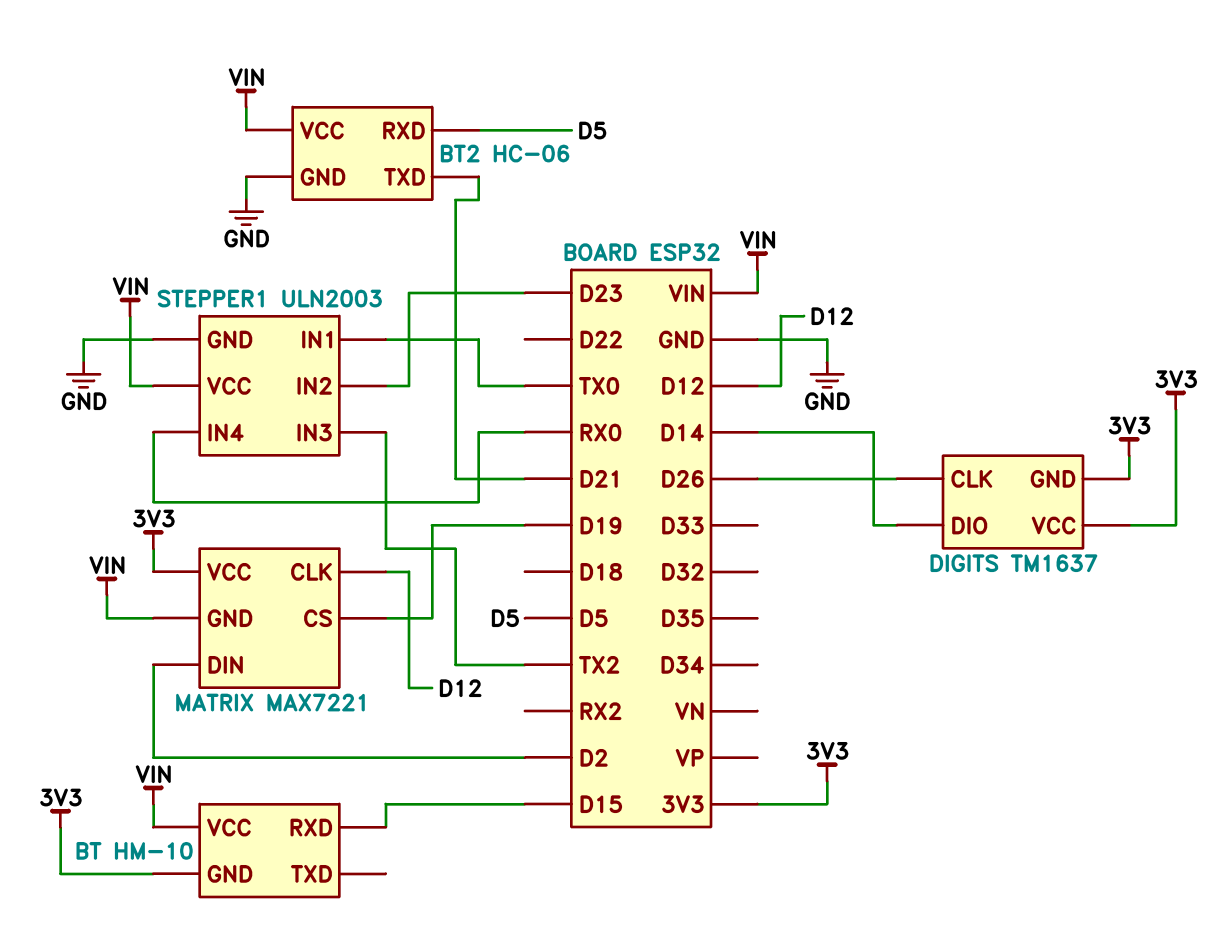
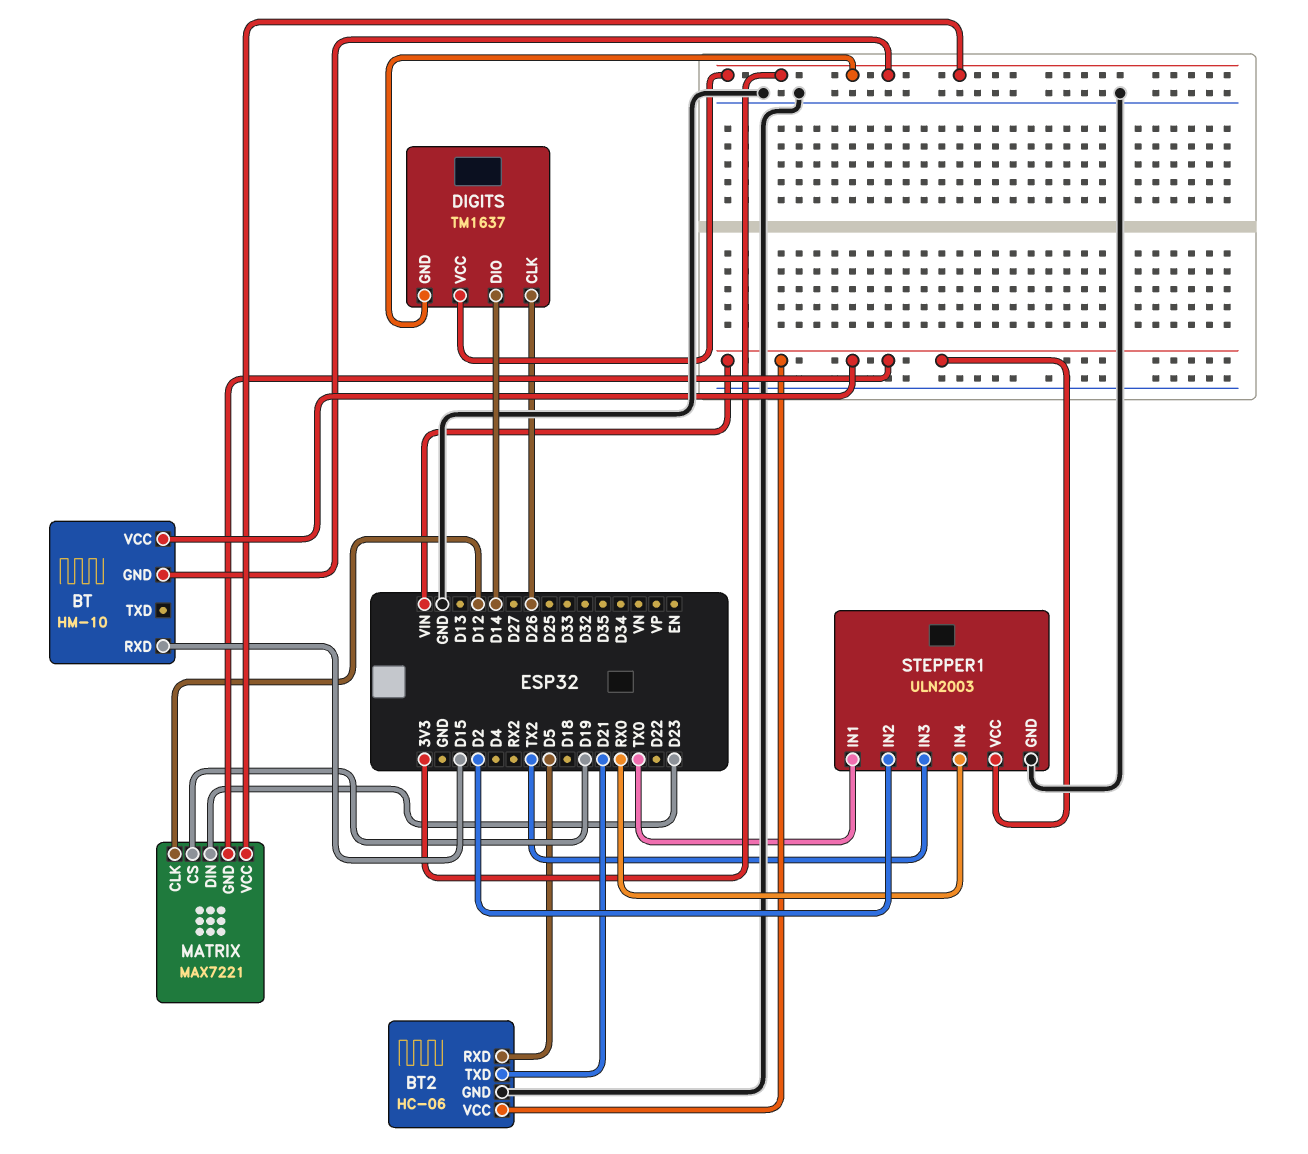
MATRIX pin DIN: D2 -> D23
STEPPER1 pin IN2: D23 -> D2

